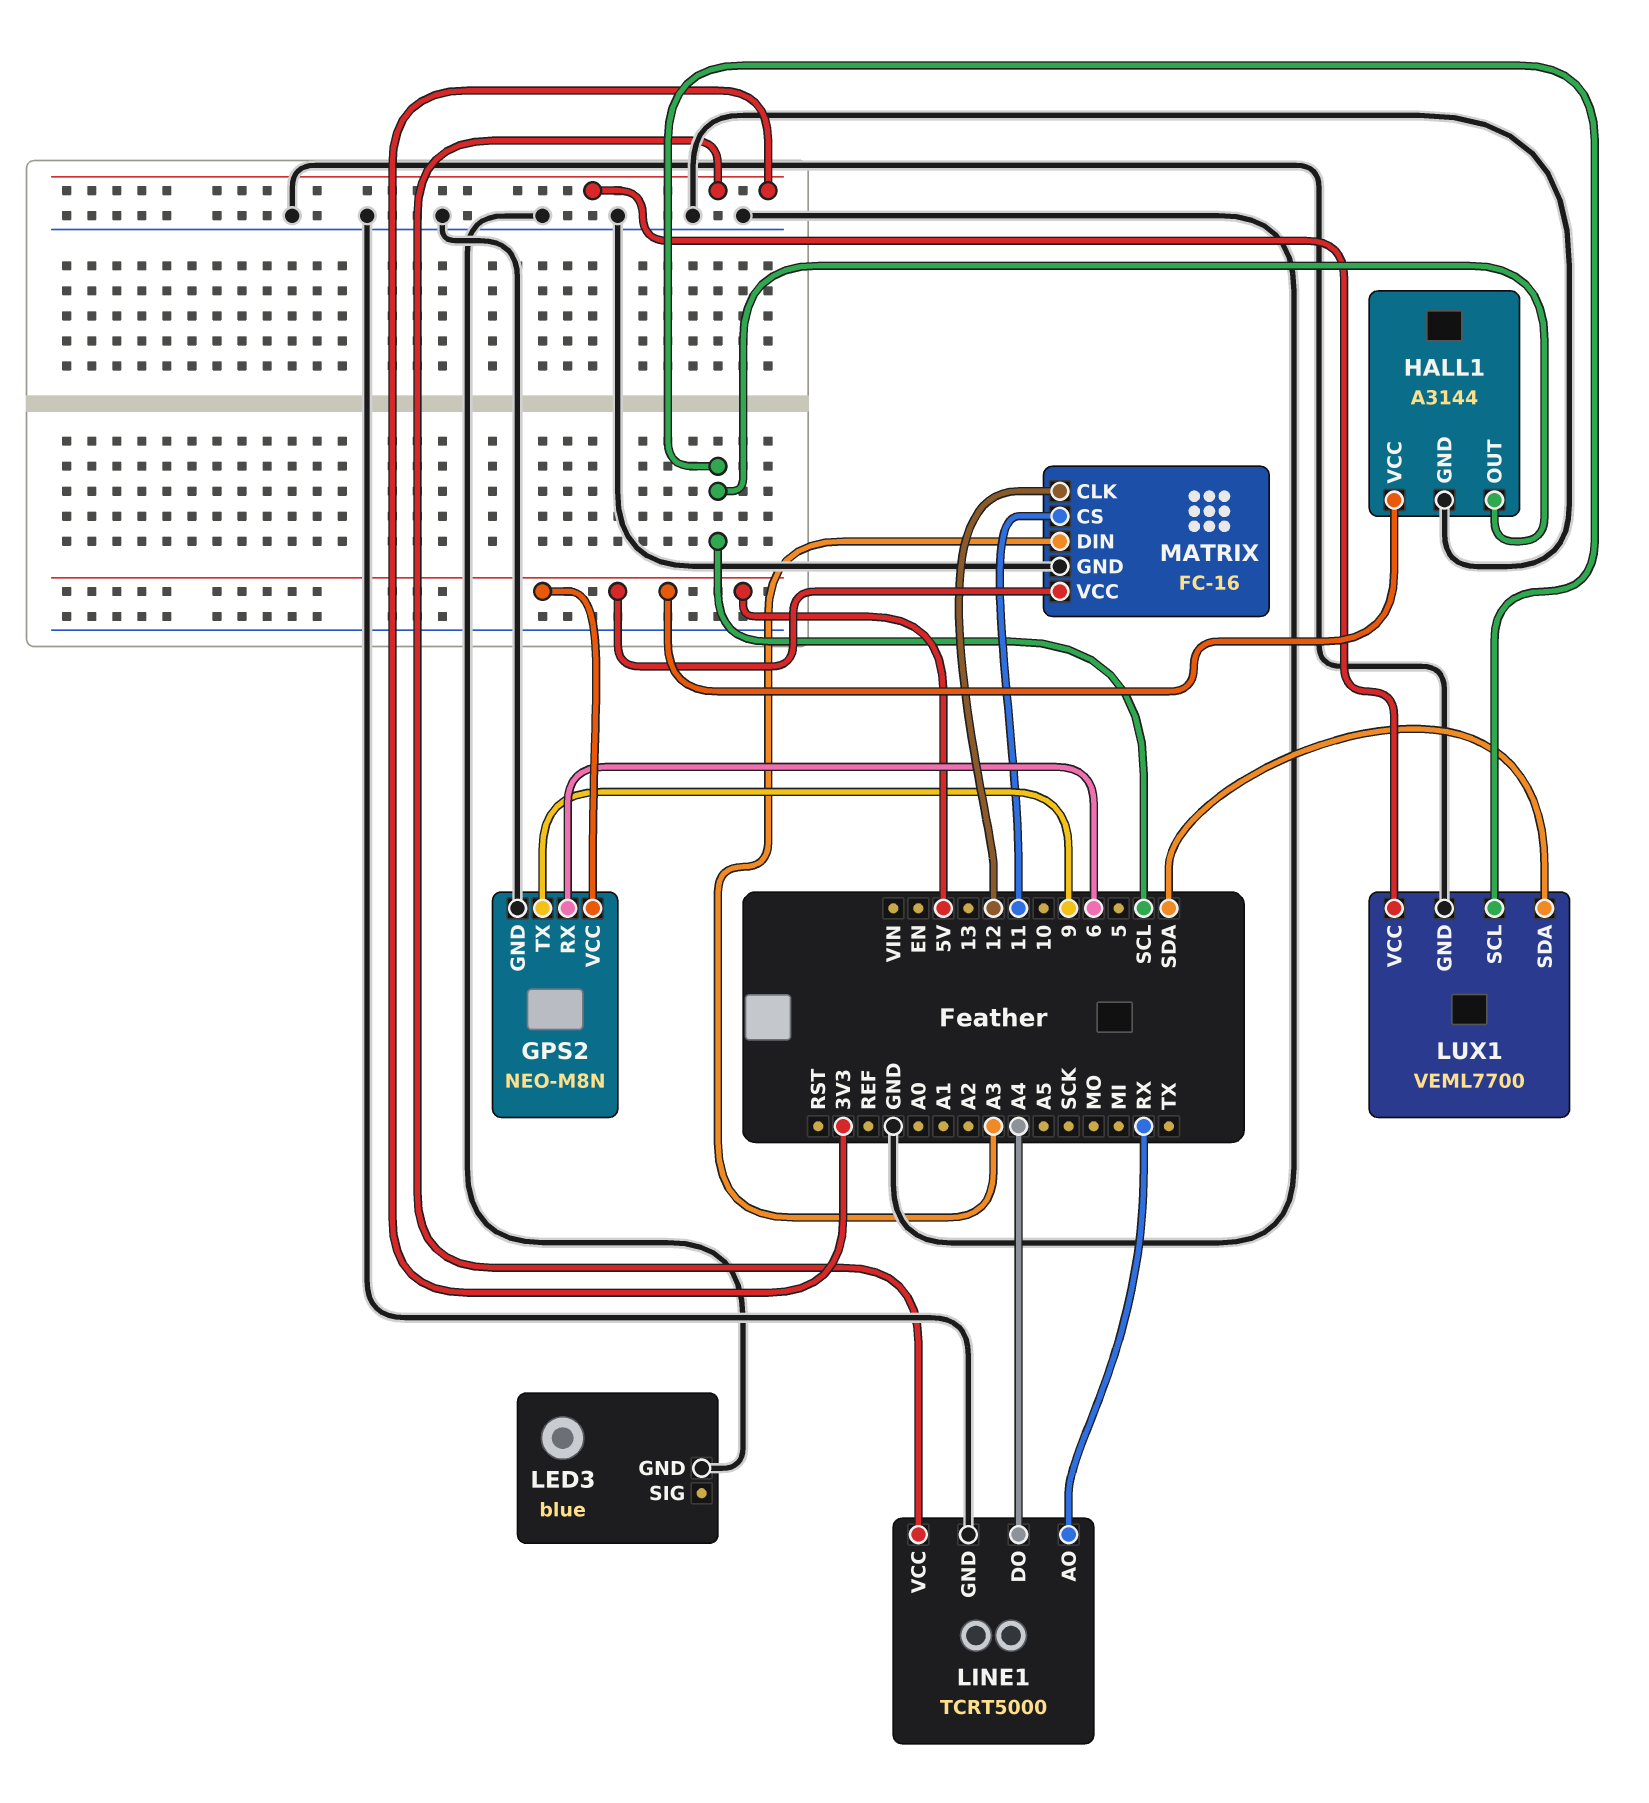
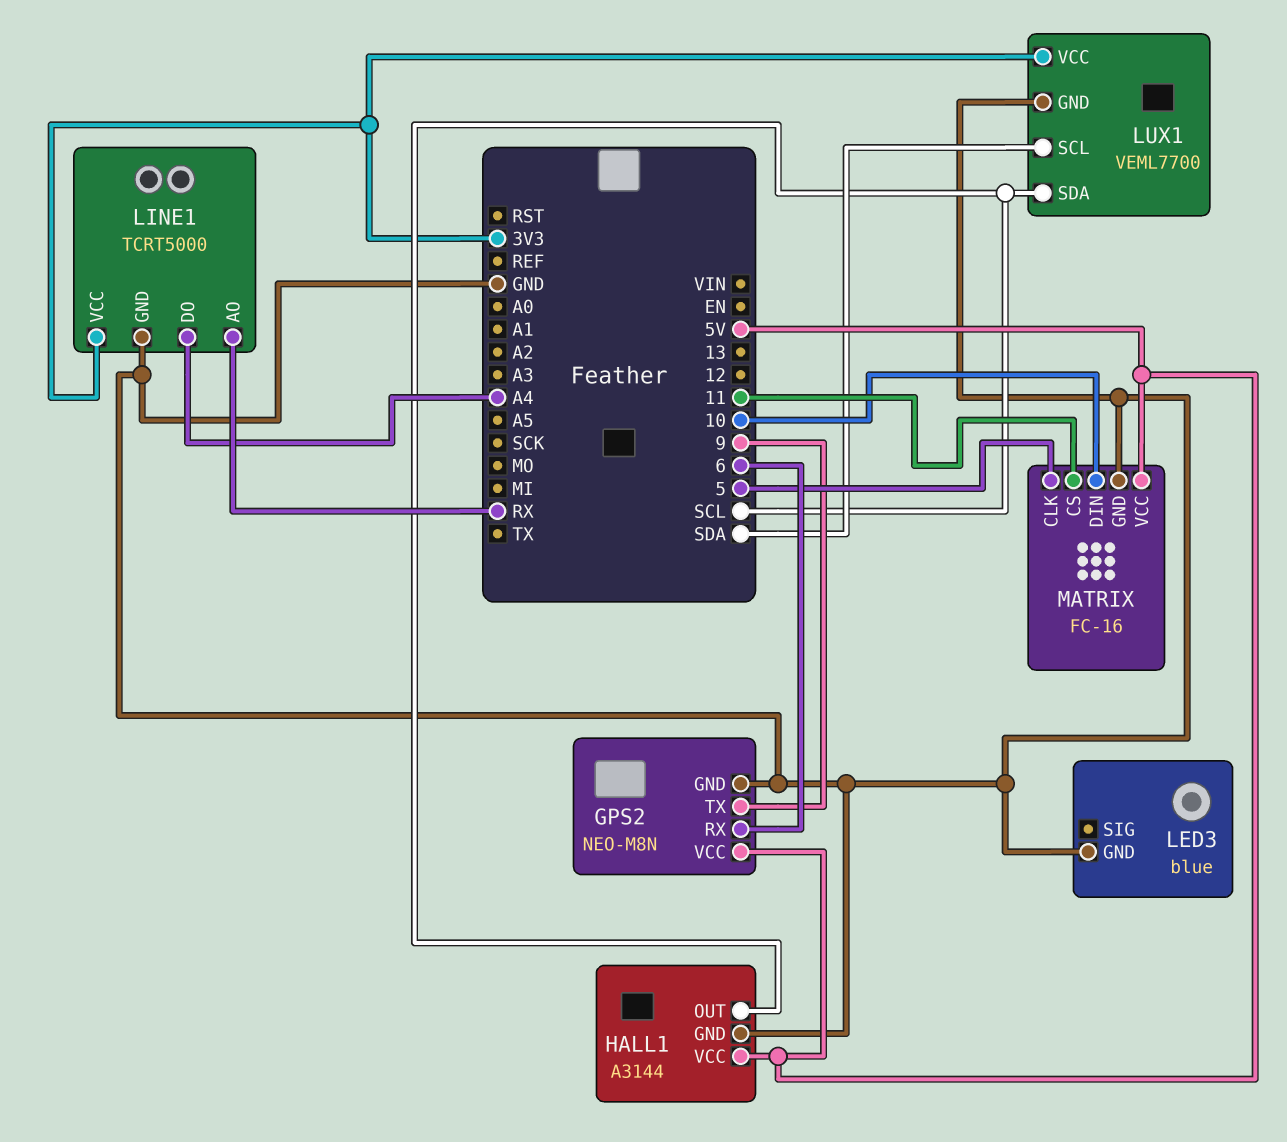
LUX1 pin SCL: SCL -> SDA
LUX1 pin SDA: SDA -> SCL
MATRIX pin CLK: 12 -> 5
MATRIX pin DIN: A3 -> 10

